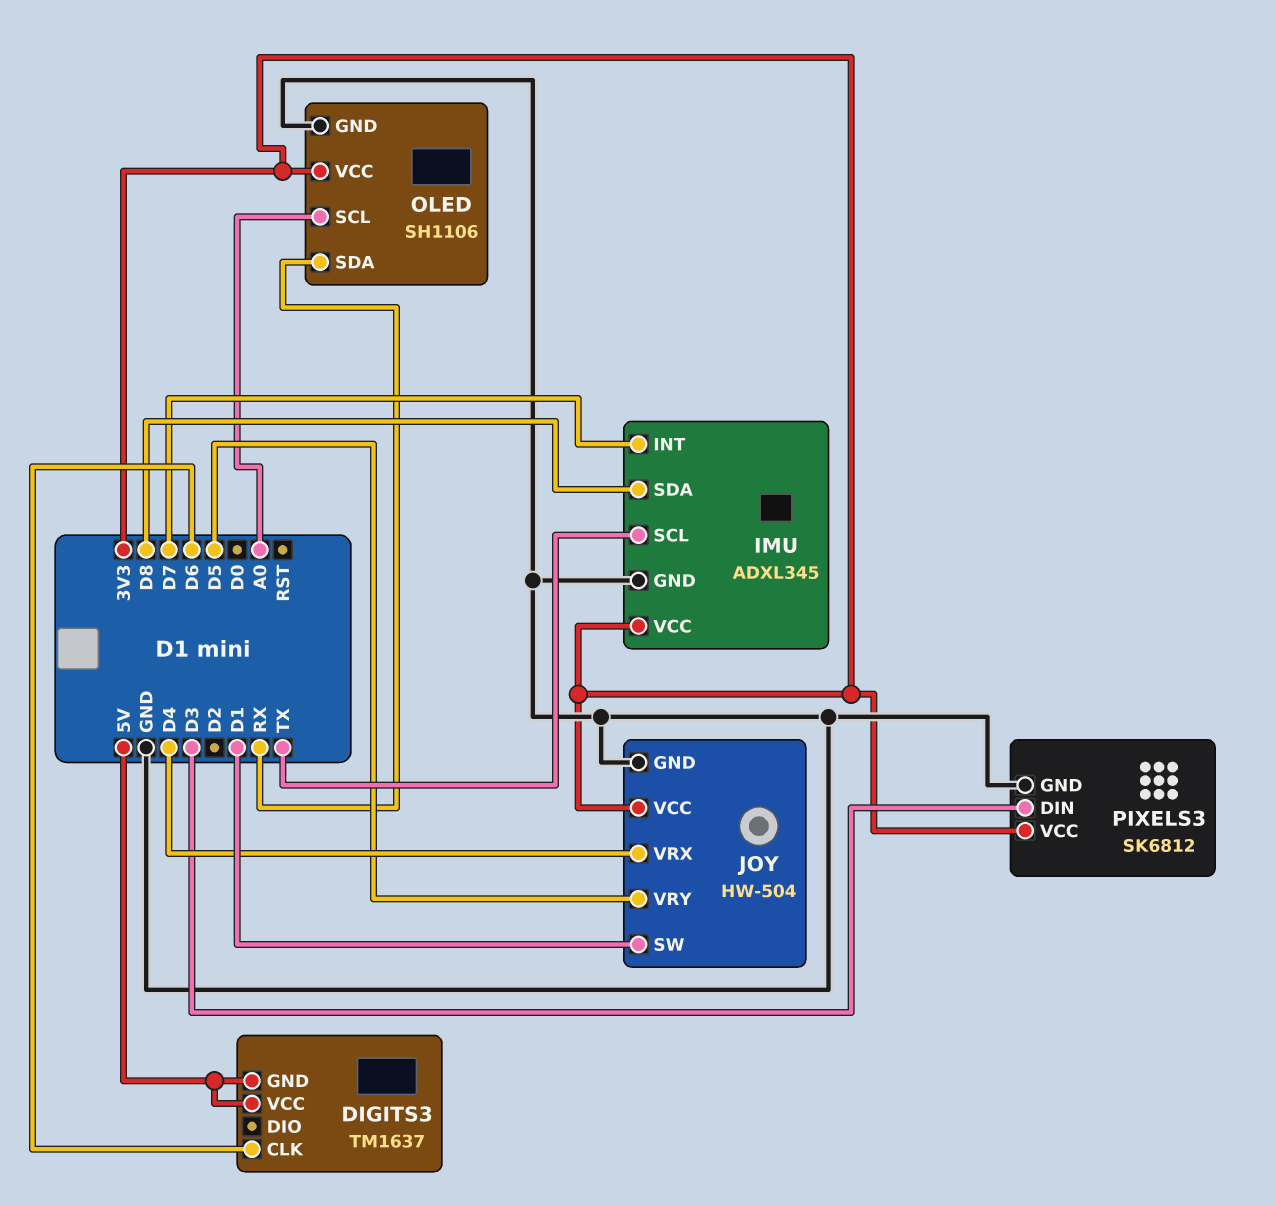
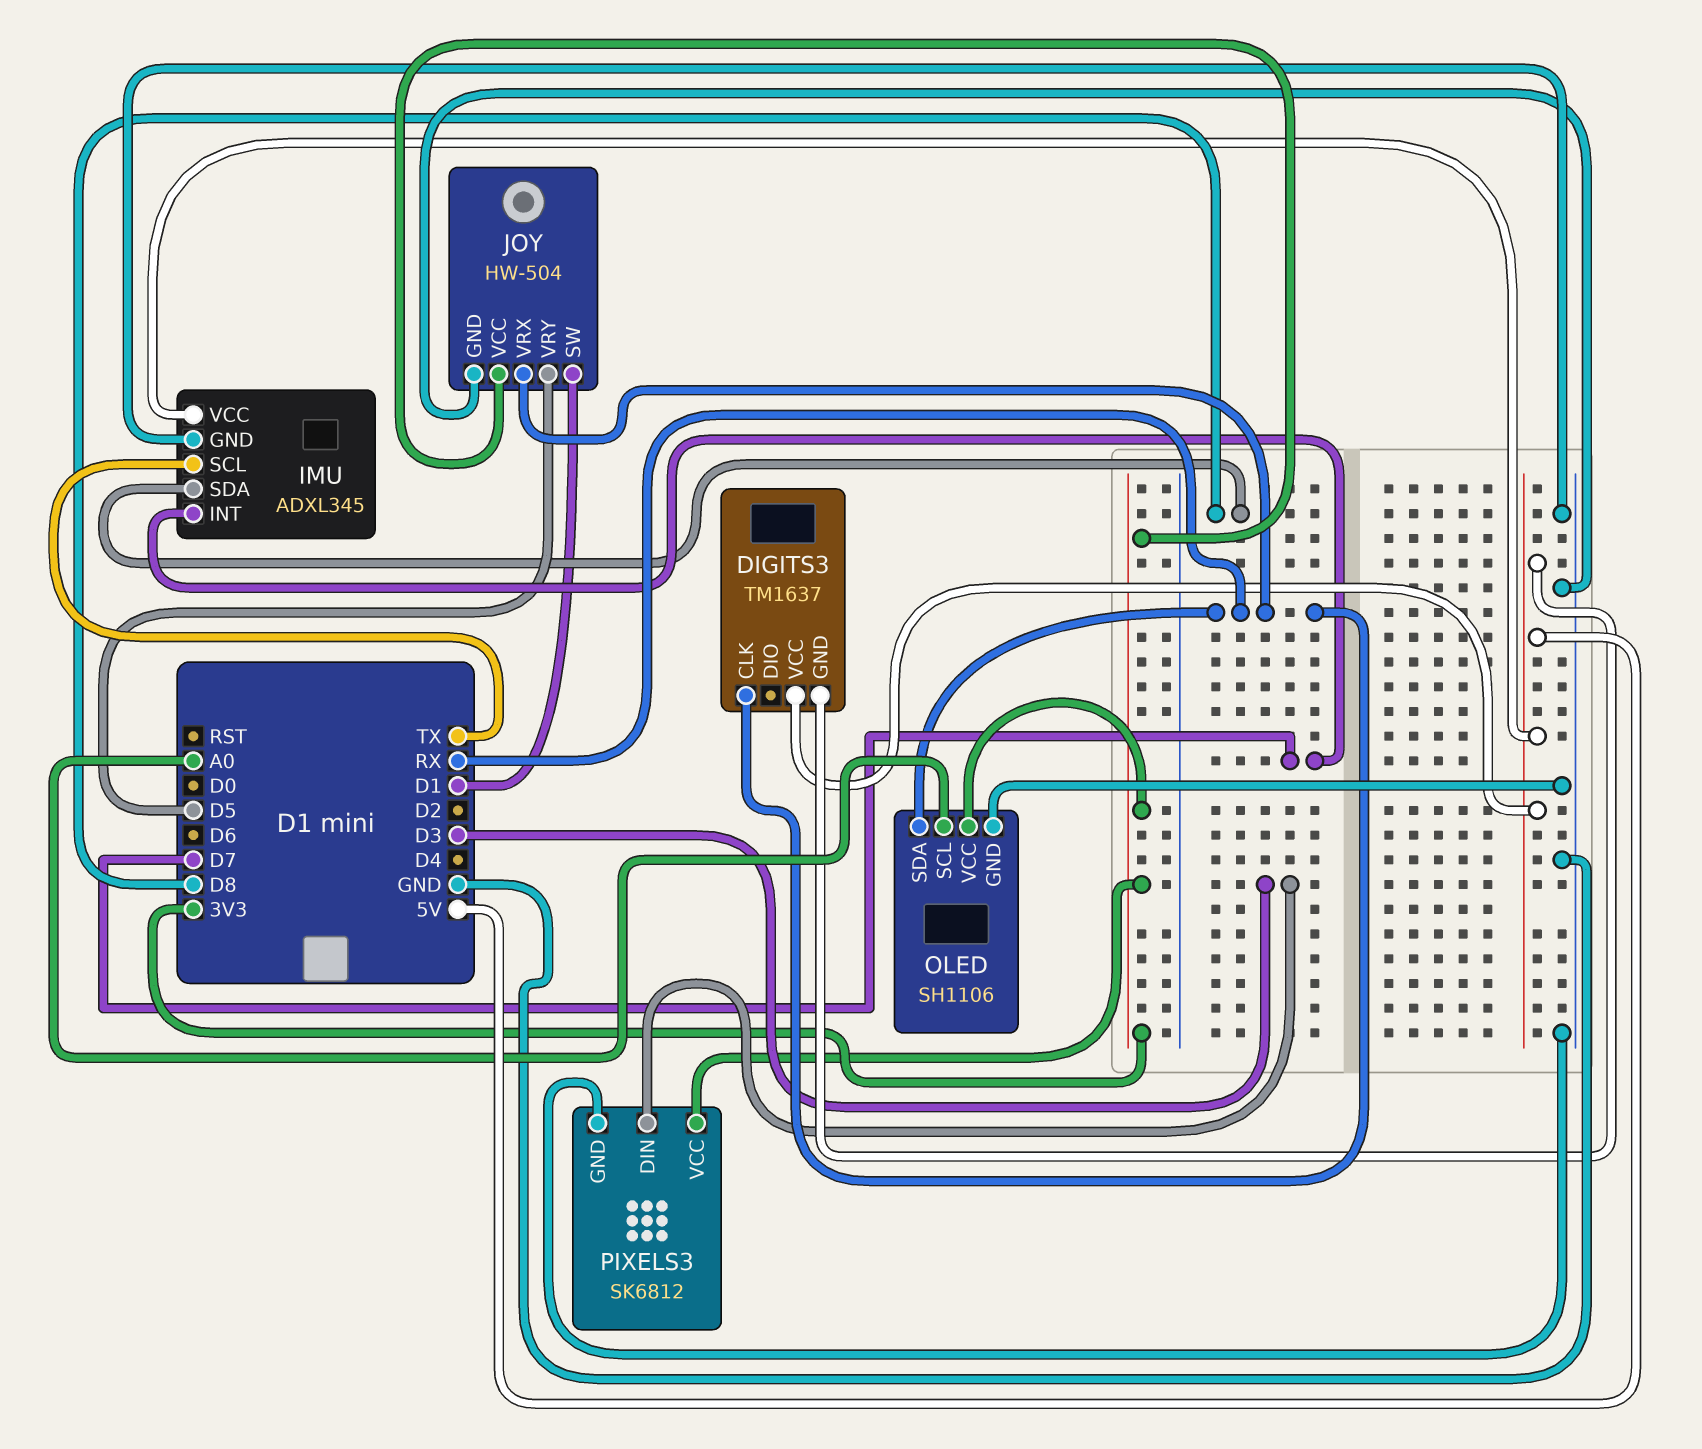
DIGITS3 pin CLK: D6 -> RX
IMU pin VCC: 3V3 -> 5V
JOY pin VRX: D4 -> RX

